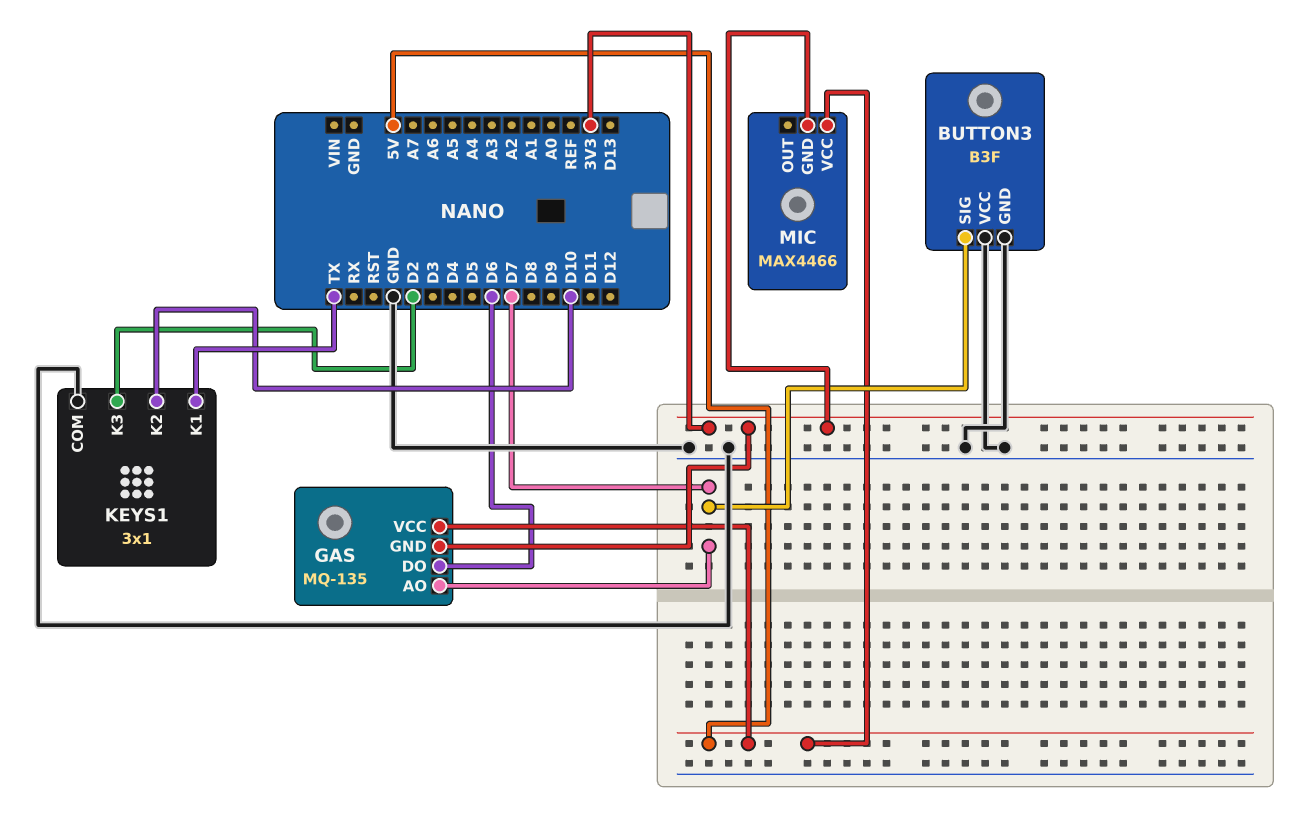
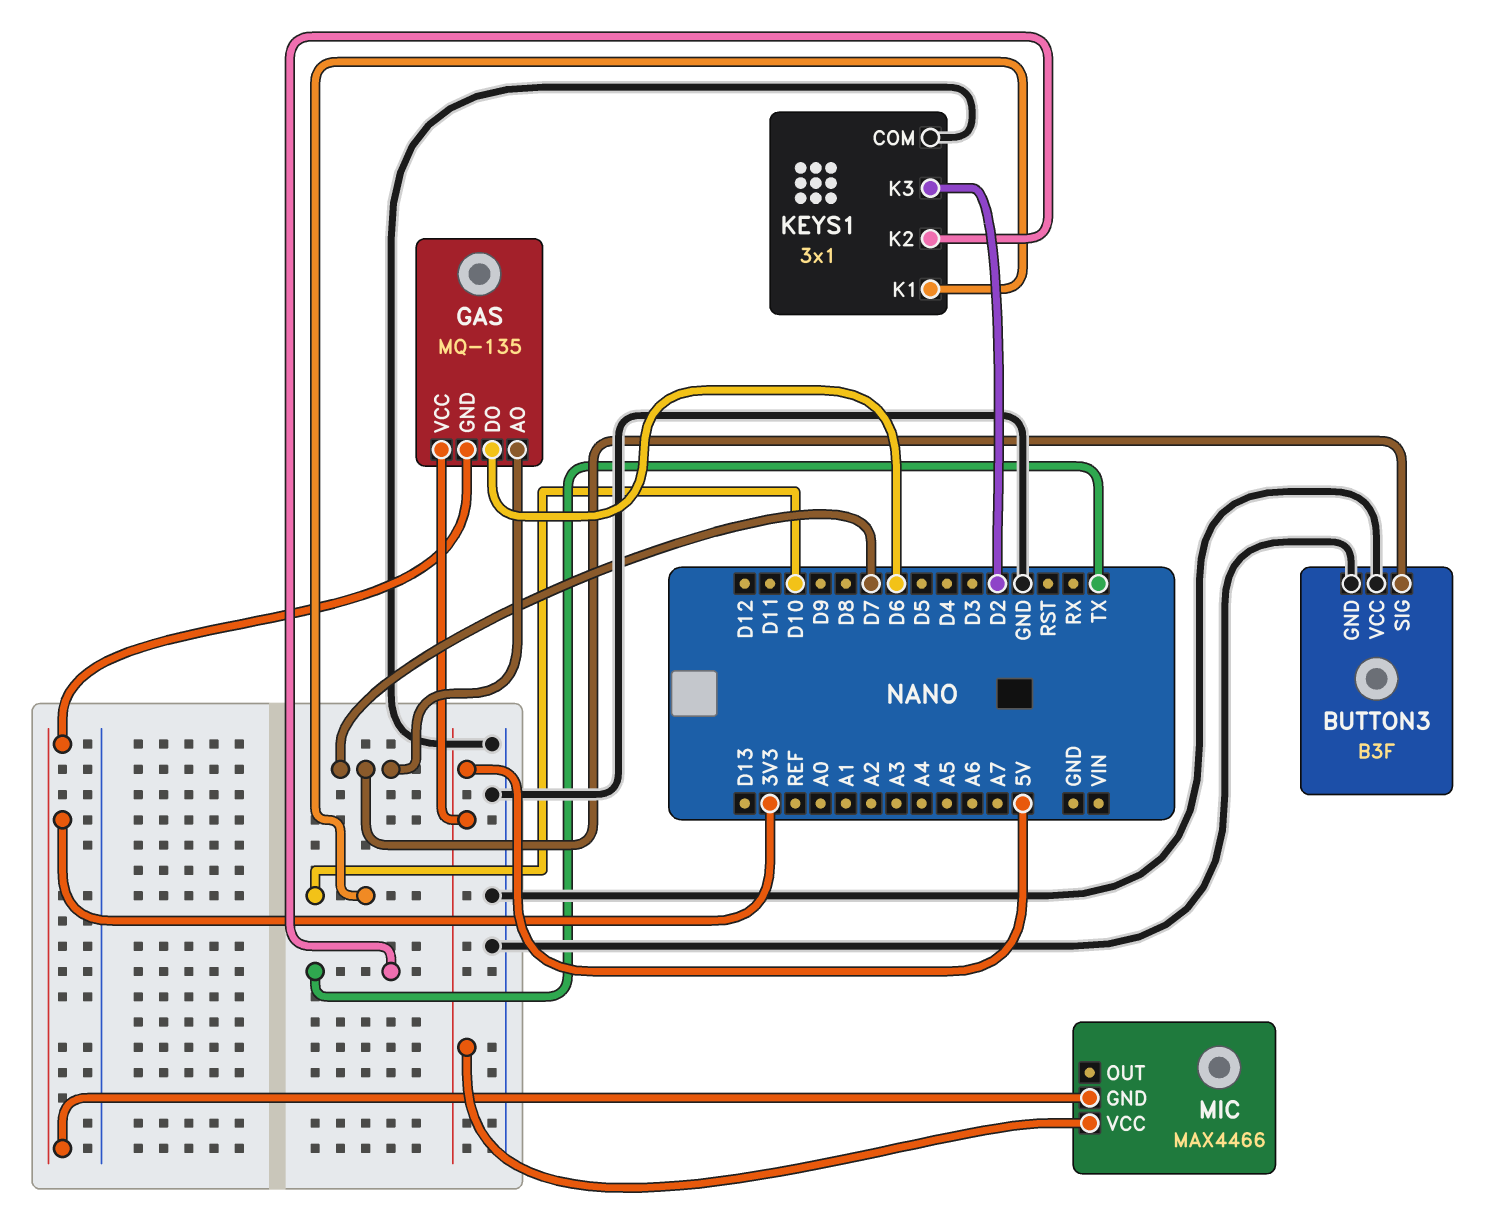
KEYS1 pin K1: TX -> D10
KEYS1 pin K2: D10 -> TX

